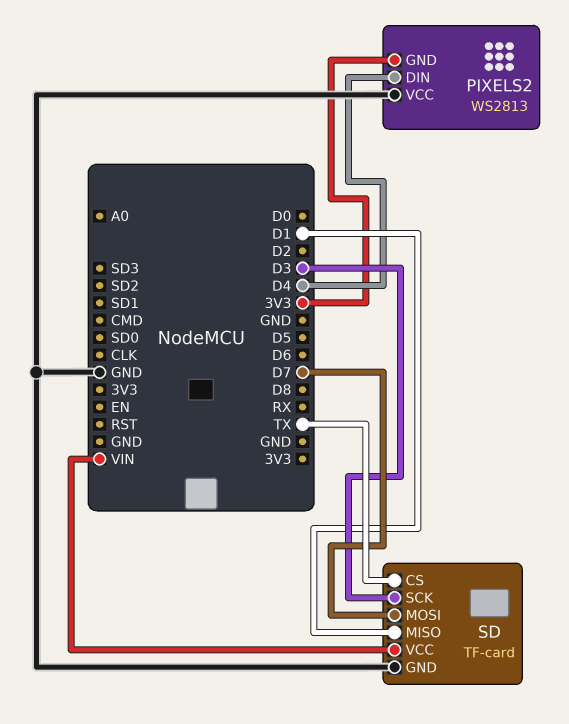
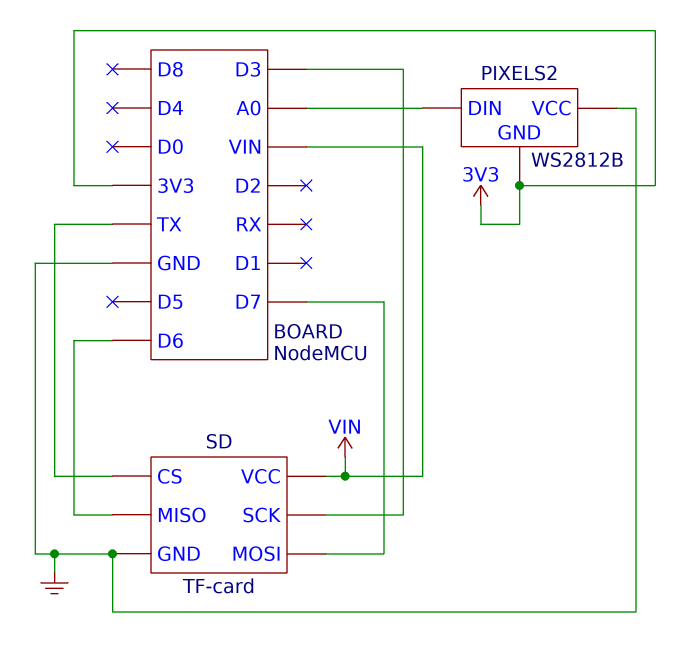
PIXELS2: WS2813 -> WS2812B
PIXELS2 pin DIN: D4 -> A0
SD pin MISO: D1 -> D6

